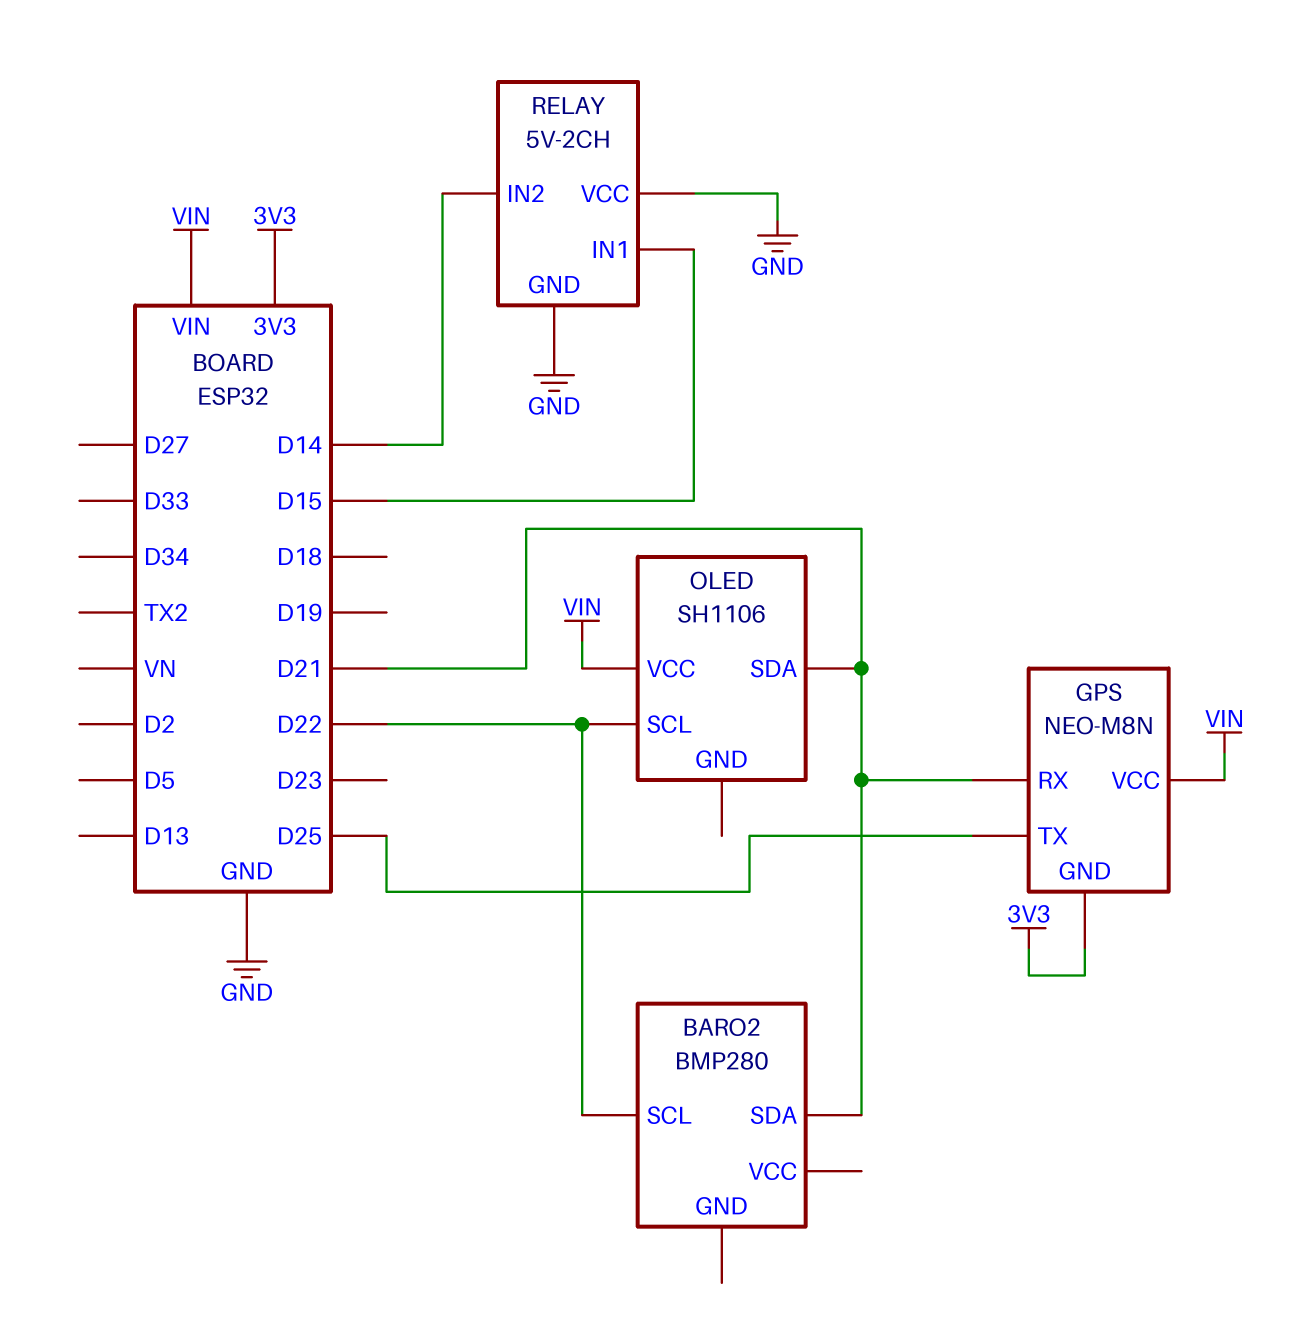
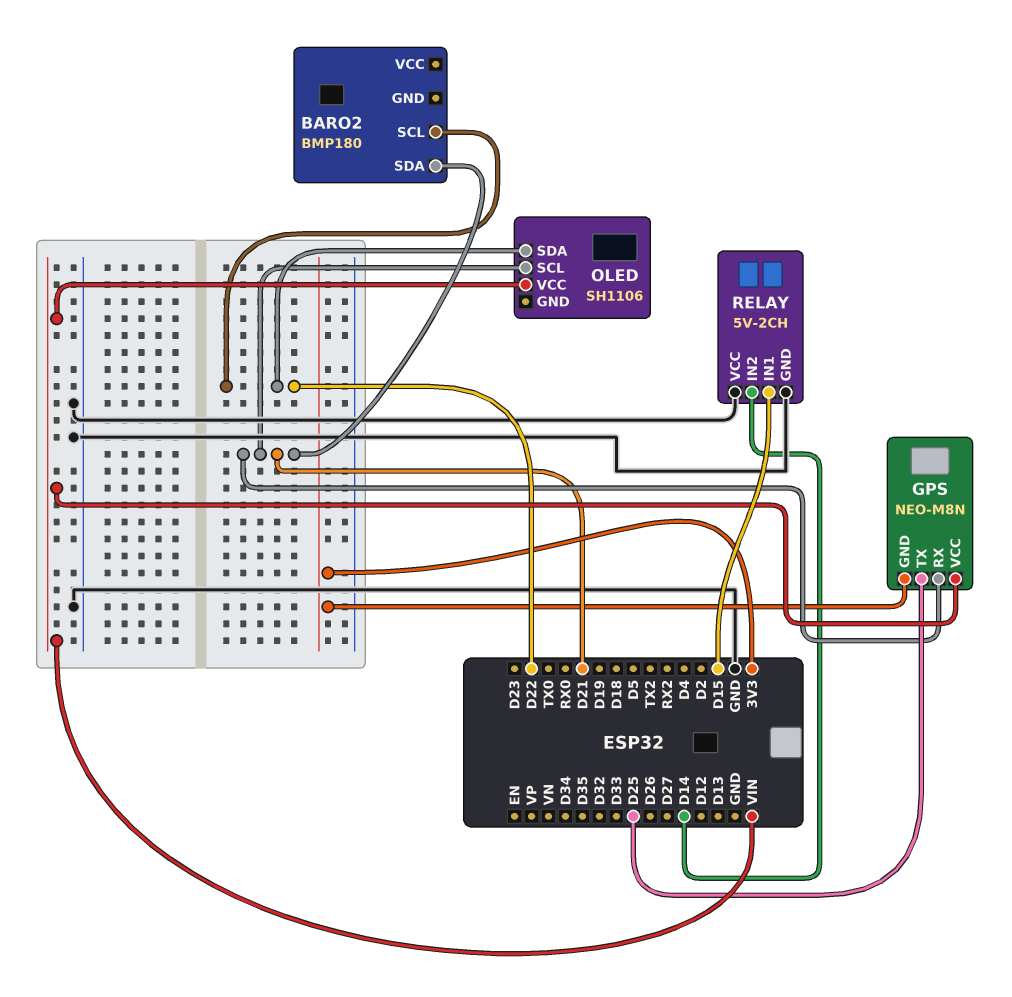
BARO2: BMP280 -> BMP180
OLED pin SCL: D22 -> D21
OLED pin SDA: D21 -> D22

